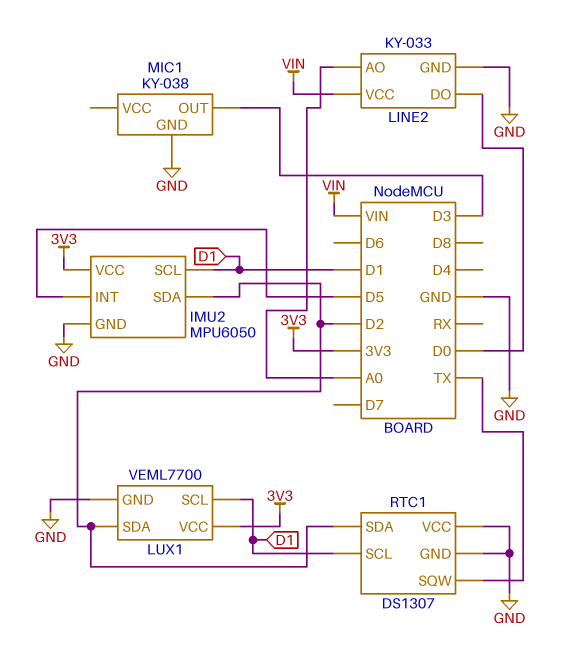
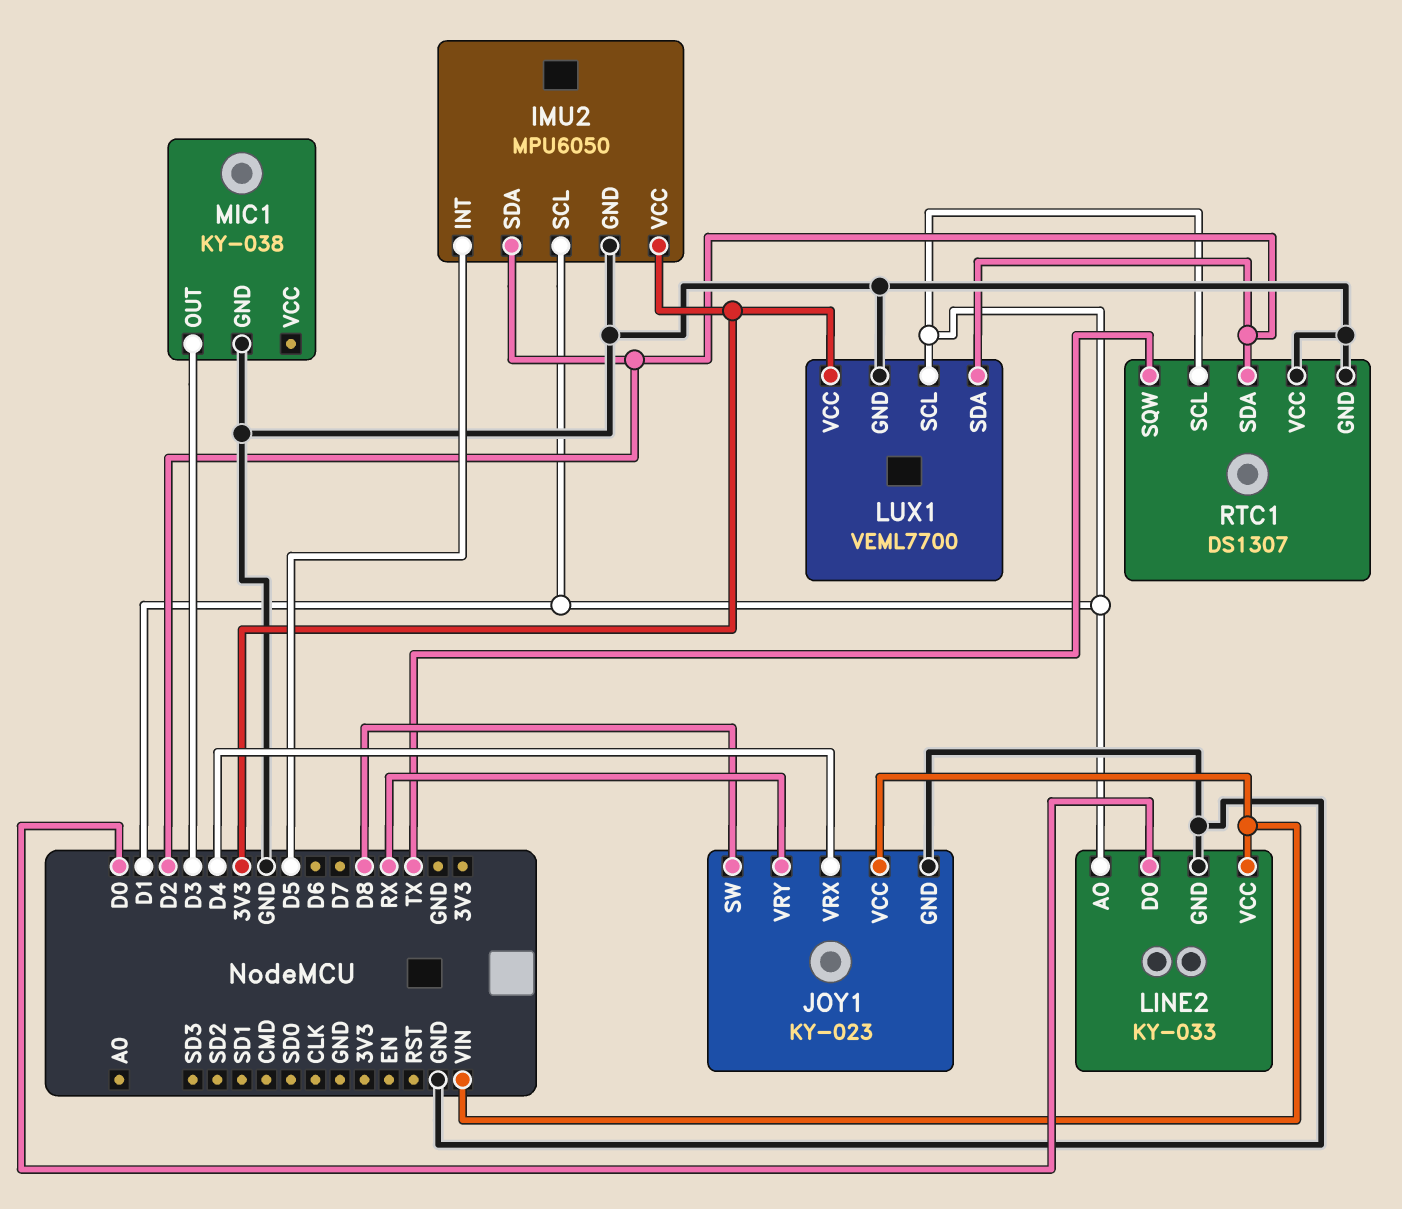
JOY1: none -> KY-023
JOY1 pin GND: none -> GND
JOY1 pin SW: none -> D8
JOY1 pin VCC: none -> VIN
JOY1 pin VRX: none -> D4
JOY1 pin VRY: none -> RX
LINE2 pin AO: A0 -> D1

